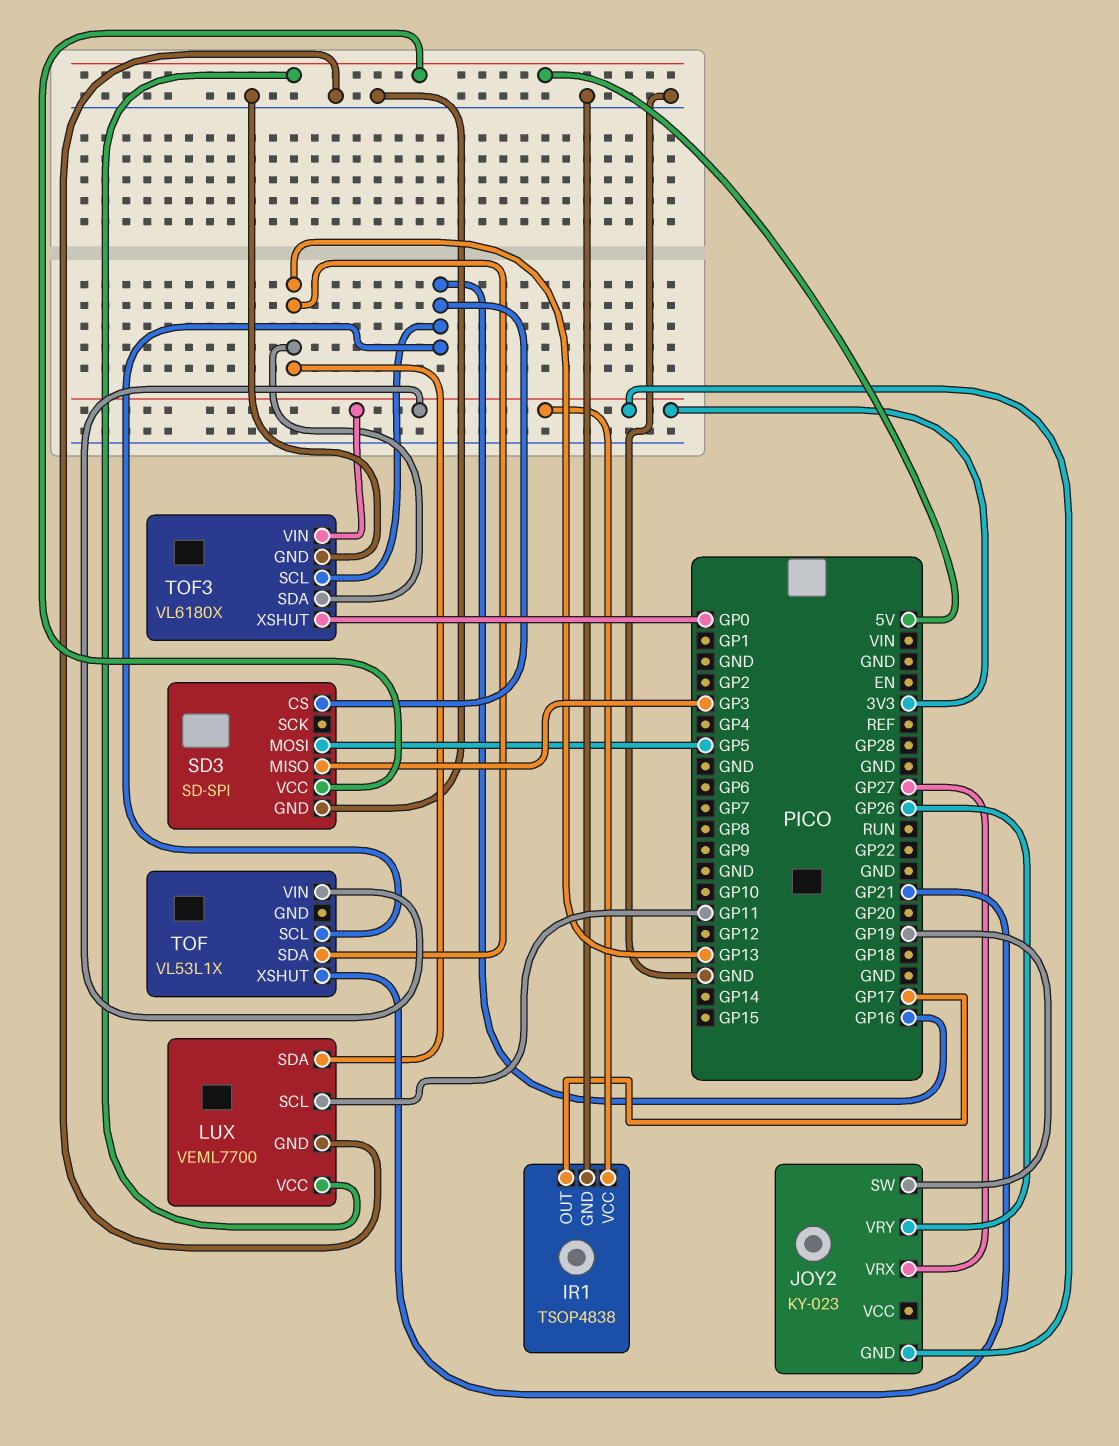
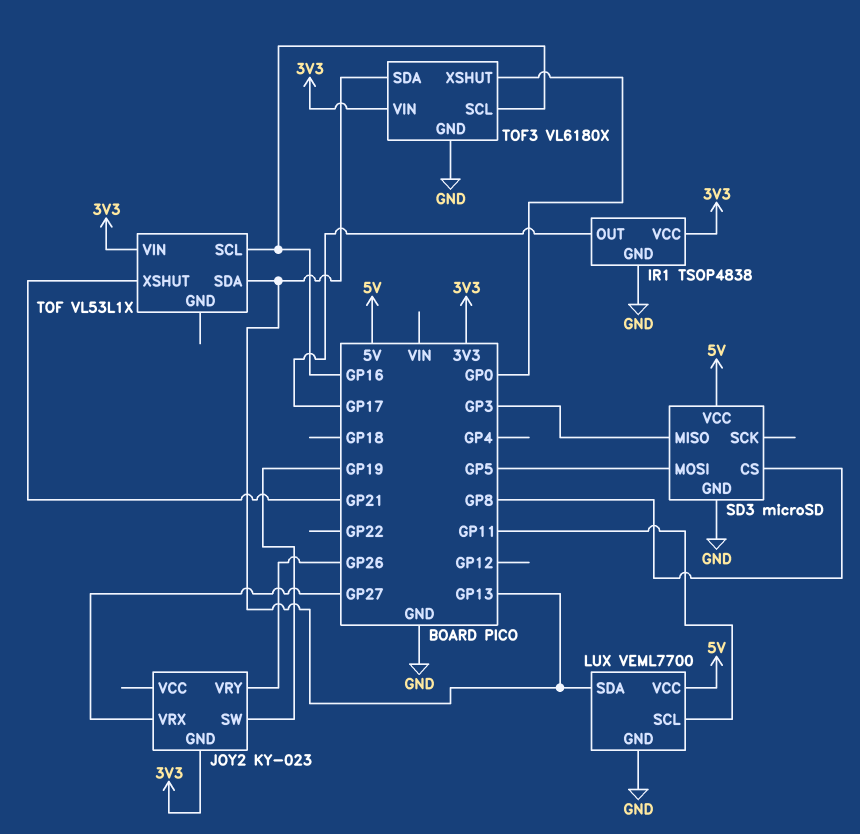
SD3: SD-SPI -> microSD
SD3 pin CS: GP16 -> GP8

